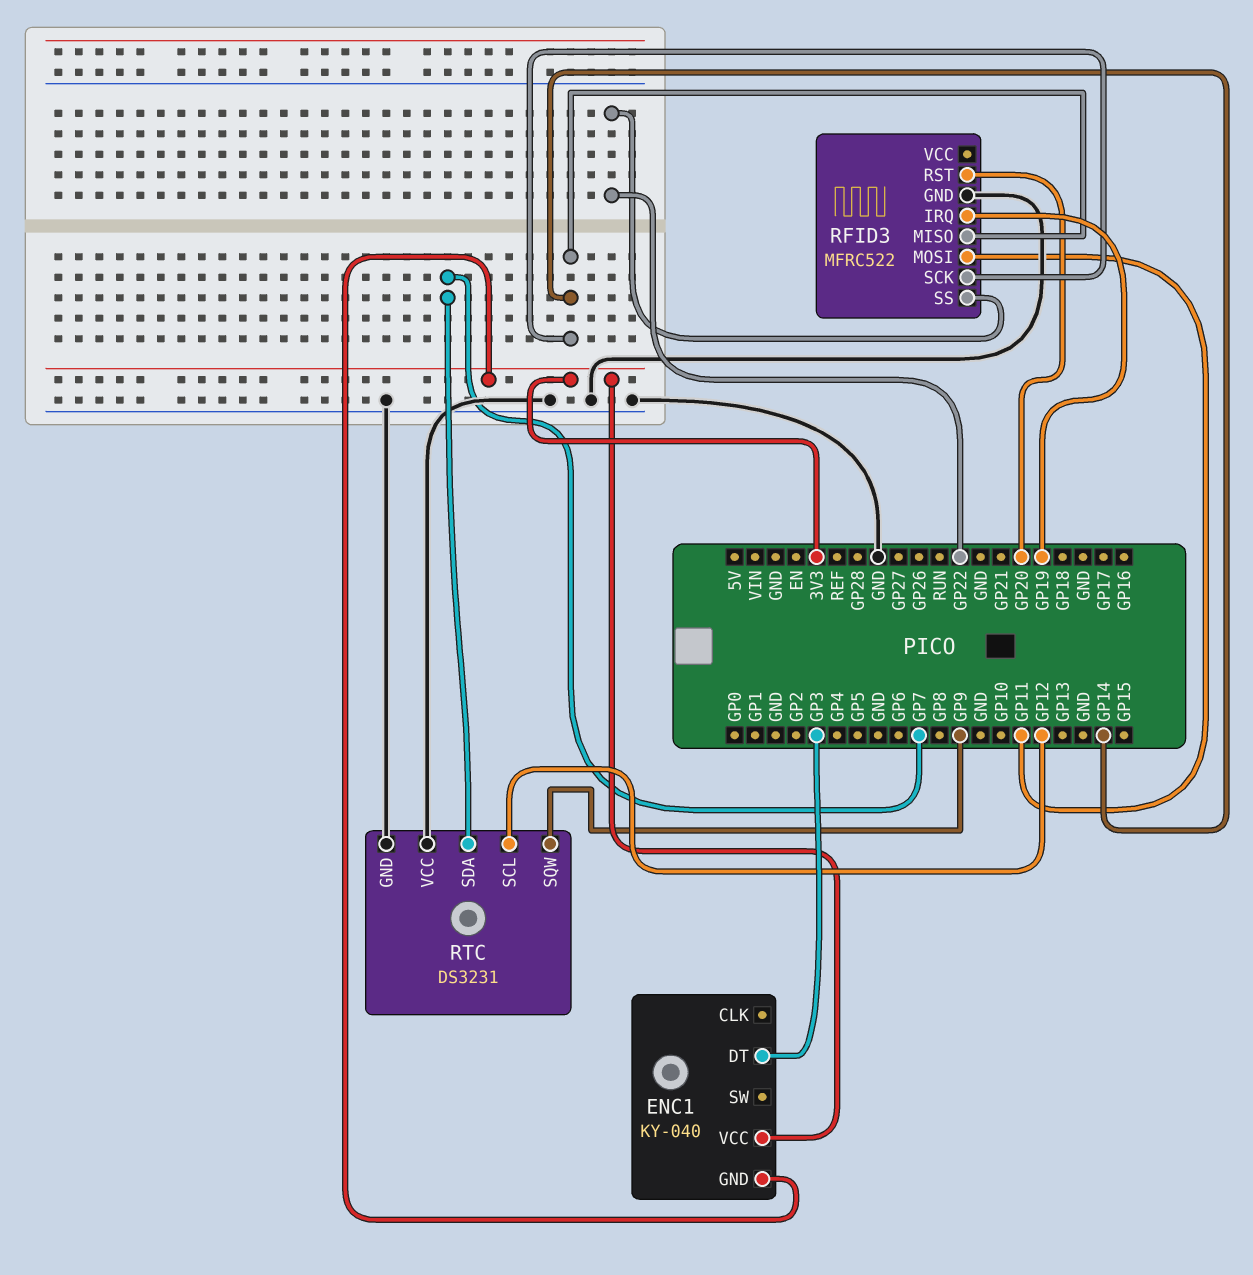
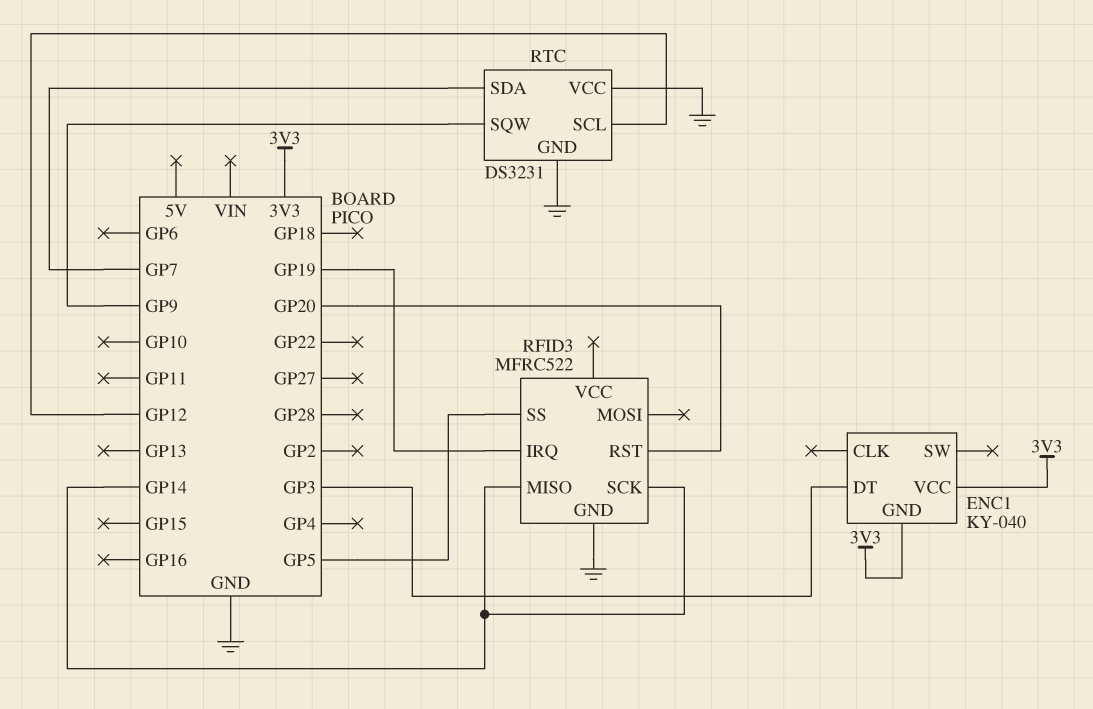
RFID3 pin MOSI: GP11 -> none
RFID3 pin SS: GP22 -> GP5

